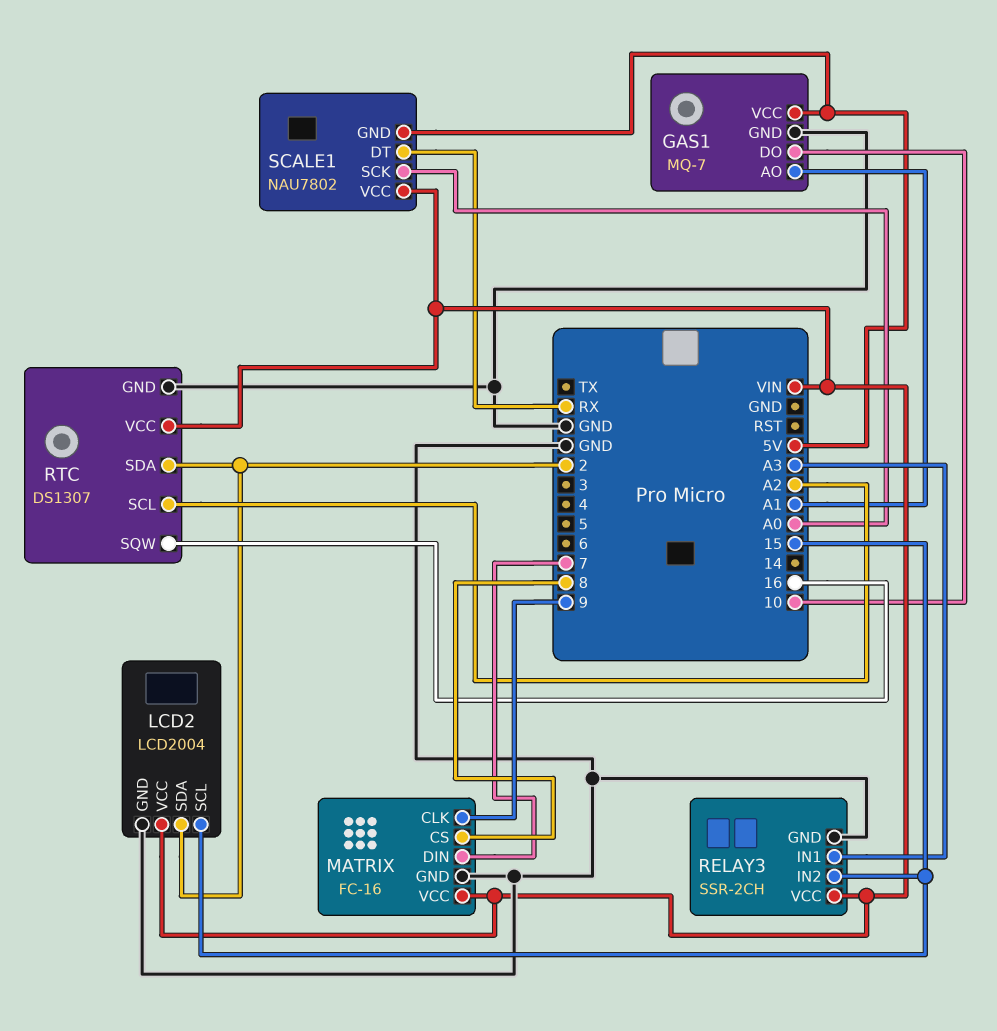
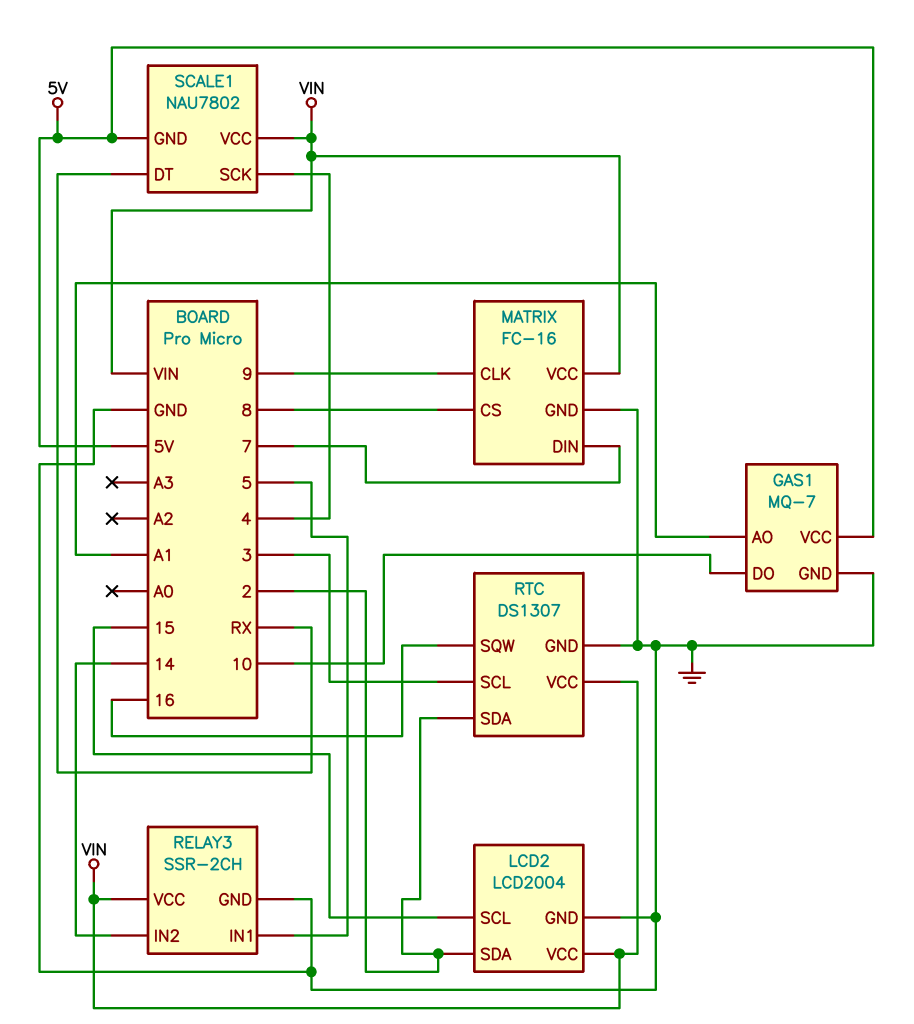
RELAY3 pin IN1: A3 -> 5
RELAY3 pin IN2: 15 -> 14
RTC pin SCL: A2 -> 3
SCALE1 pin SCK: A0 -> 4

